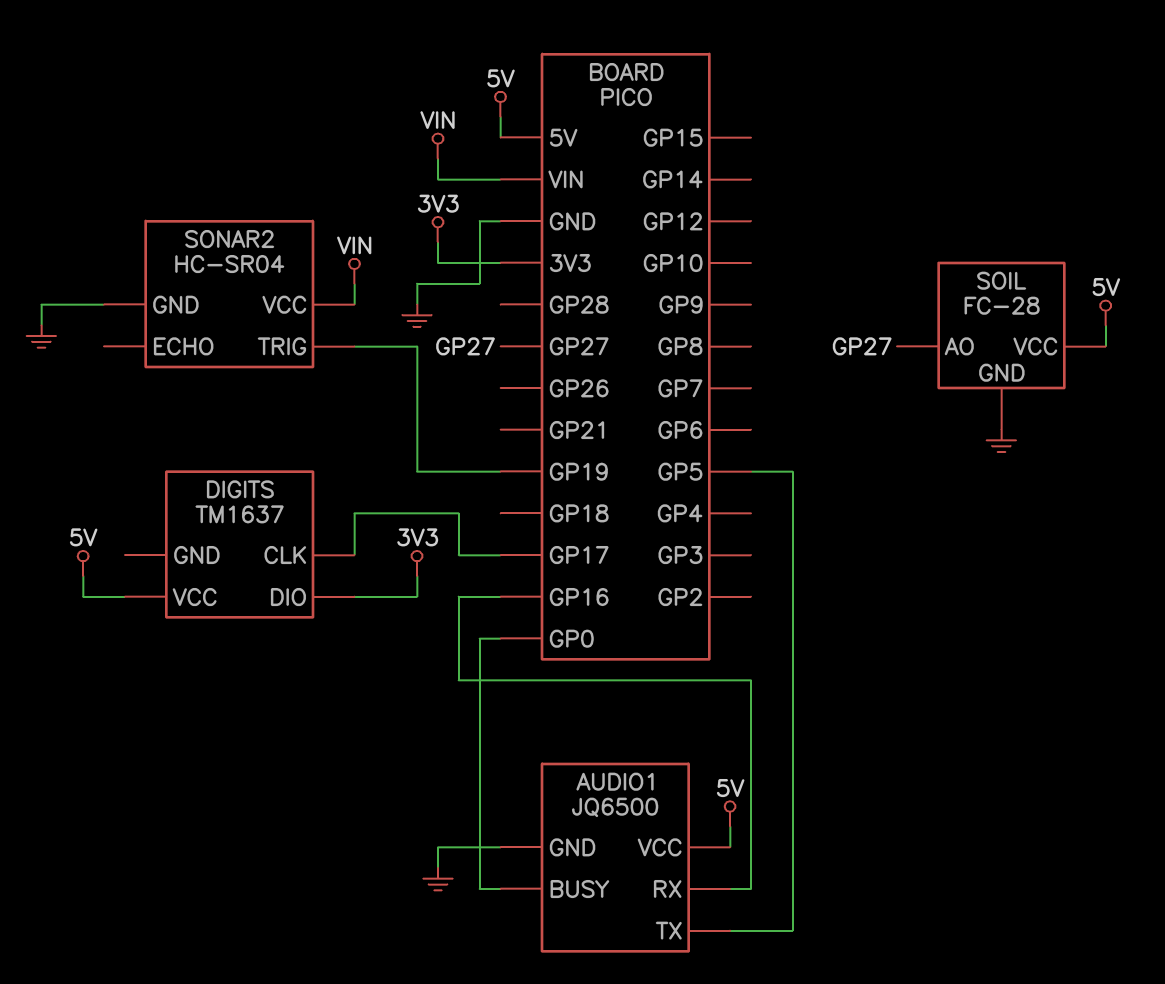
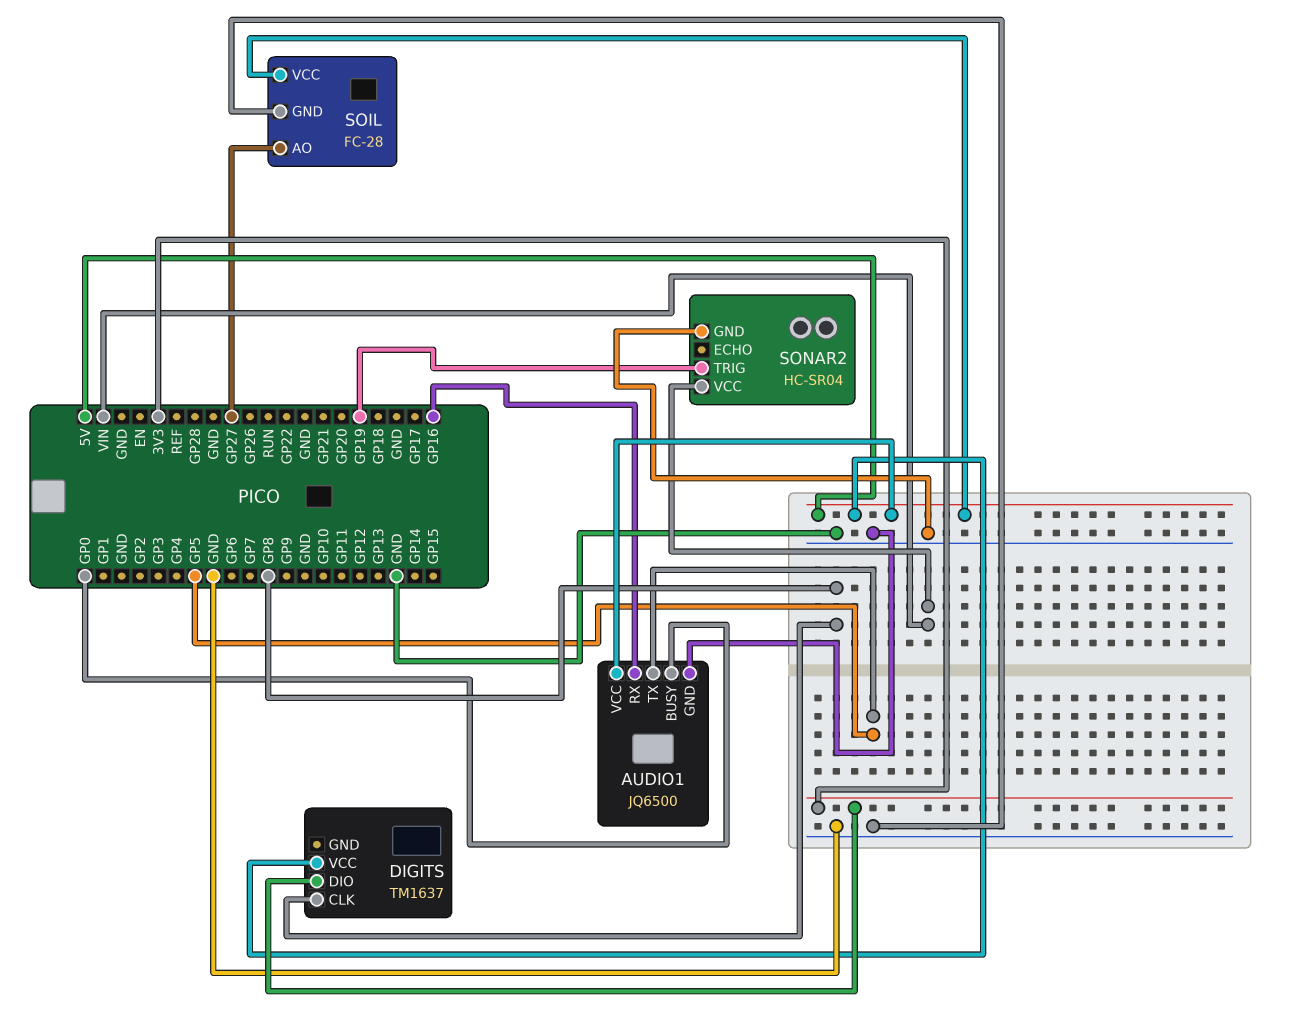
DIGITS pin CLK: GP17 -> GP8

